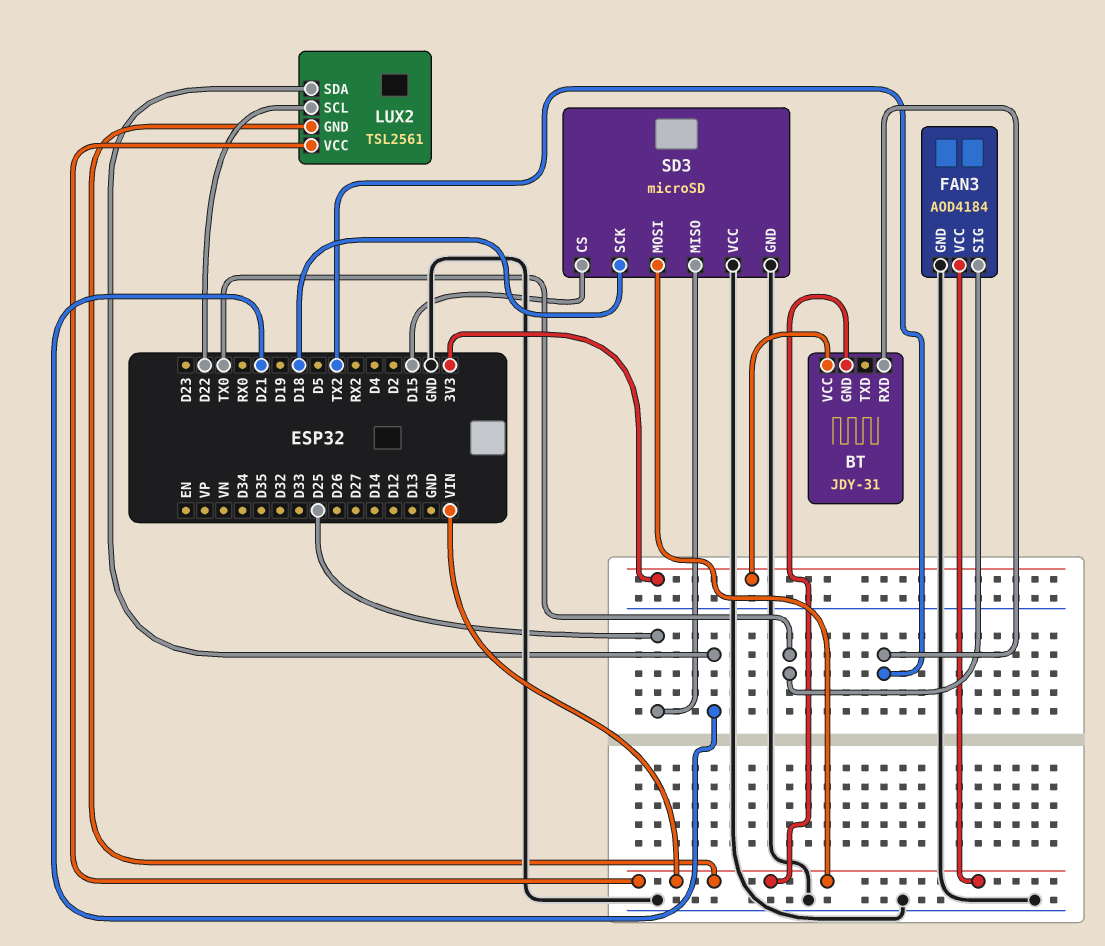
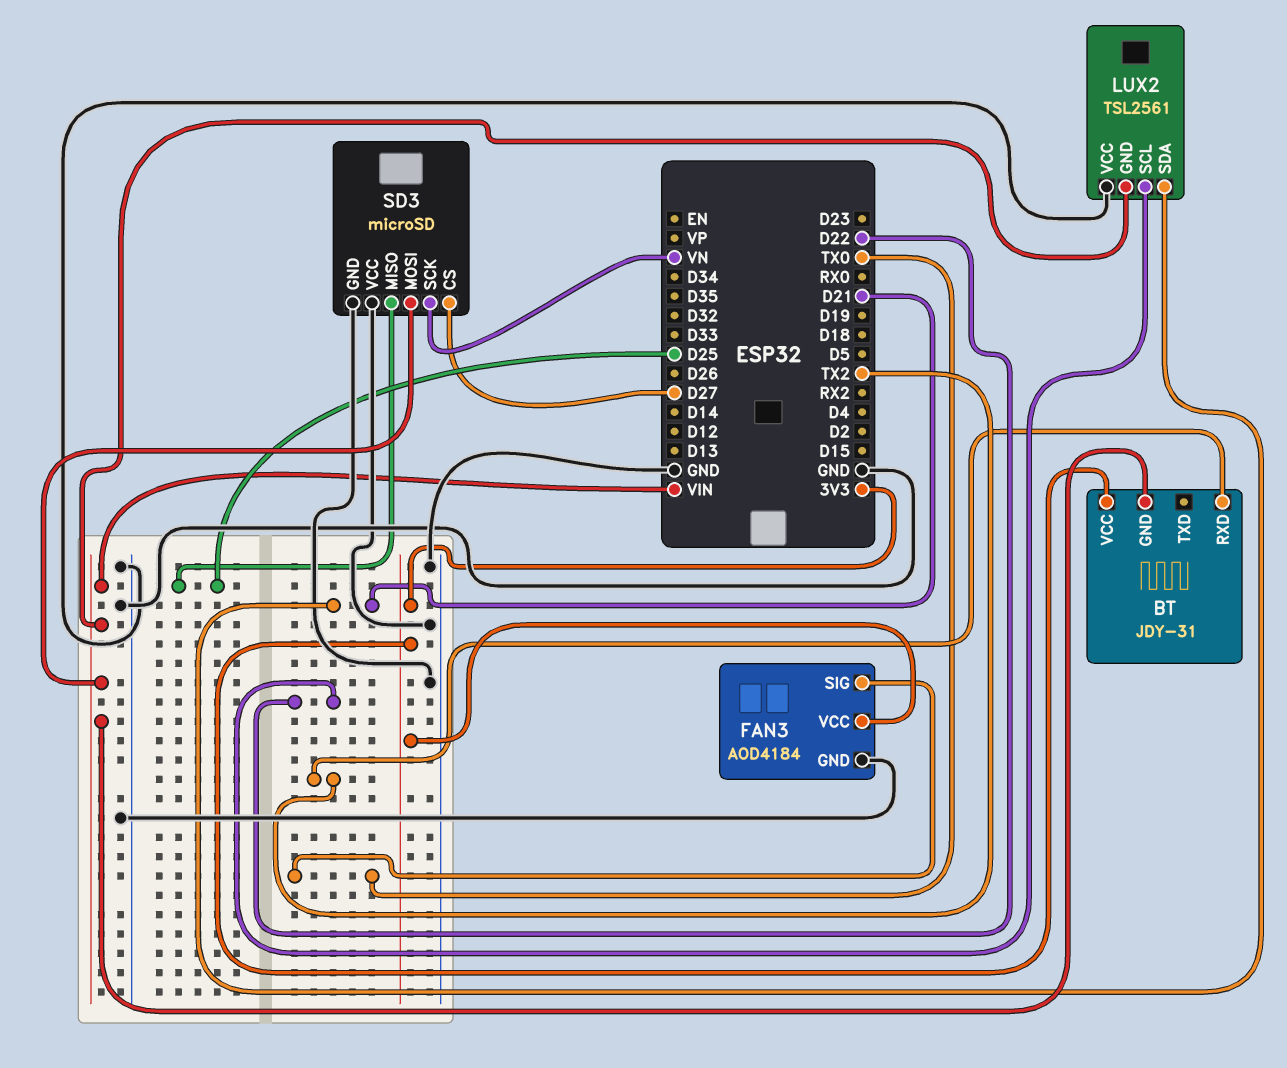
FAN3 pin VCC: VIN -> 3V3
LUX2 pin VCC: VIN -> GND
SD3 pin CS: D15 -> D27
SD3 pin SCK: D18 -> VN

